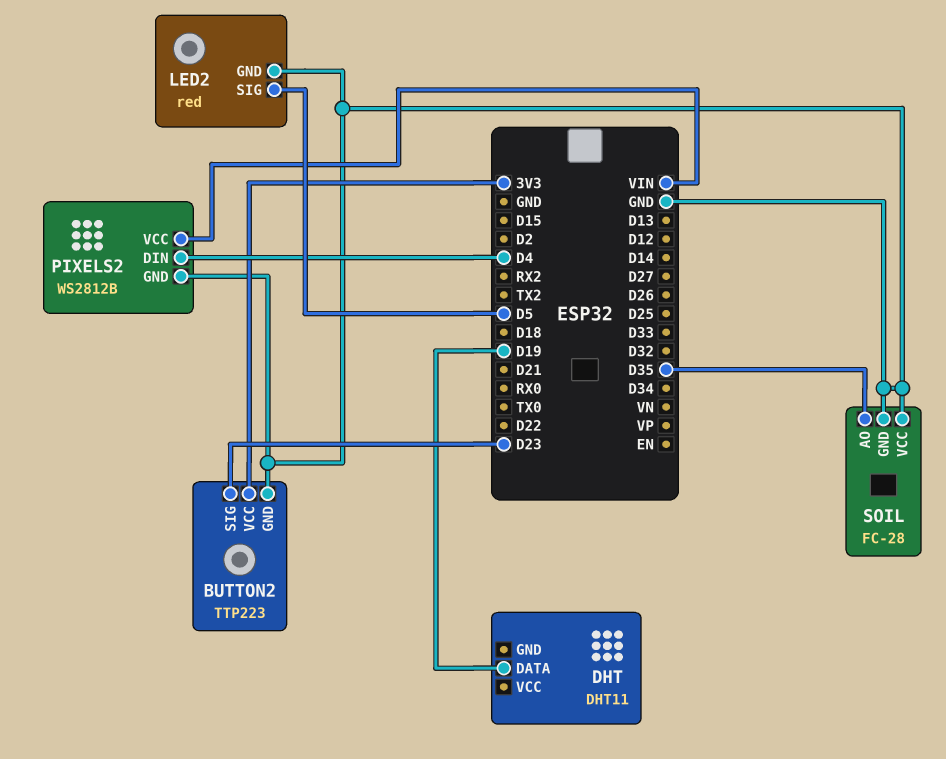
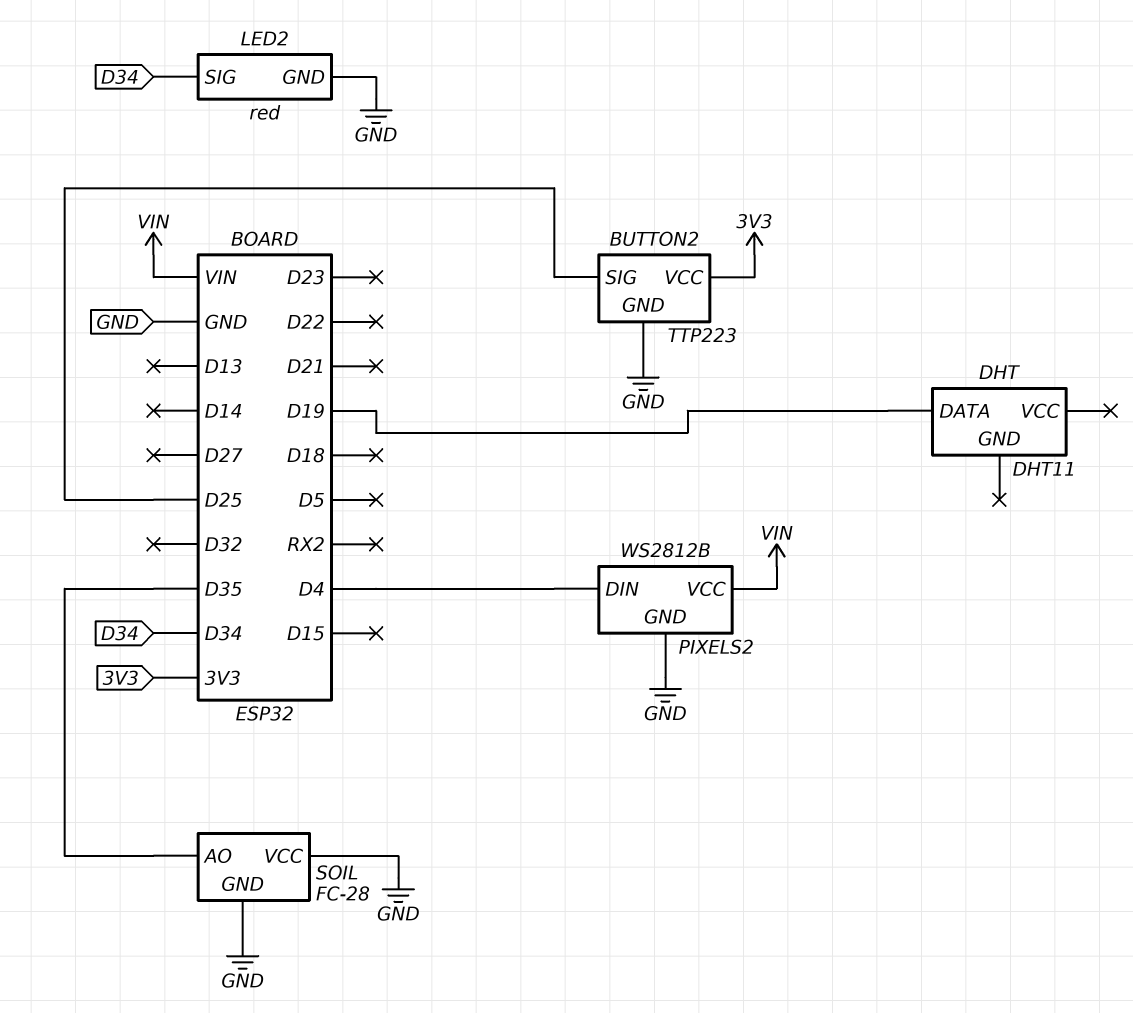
BUTTON2 pin SIG: D23 -> D25
LED2 pin SIG: D5 -> D34

